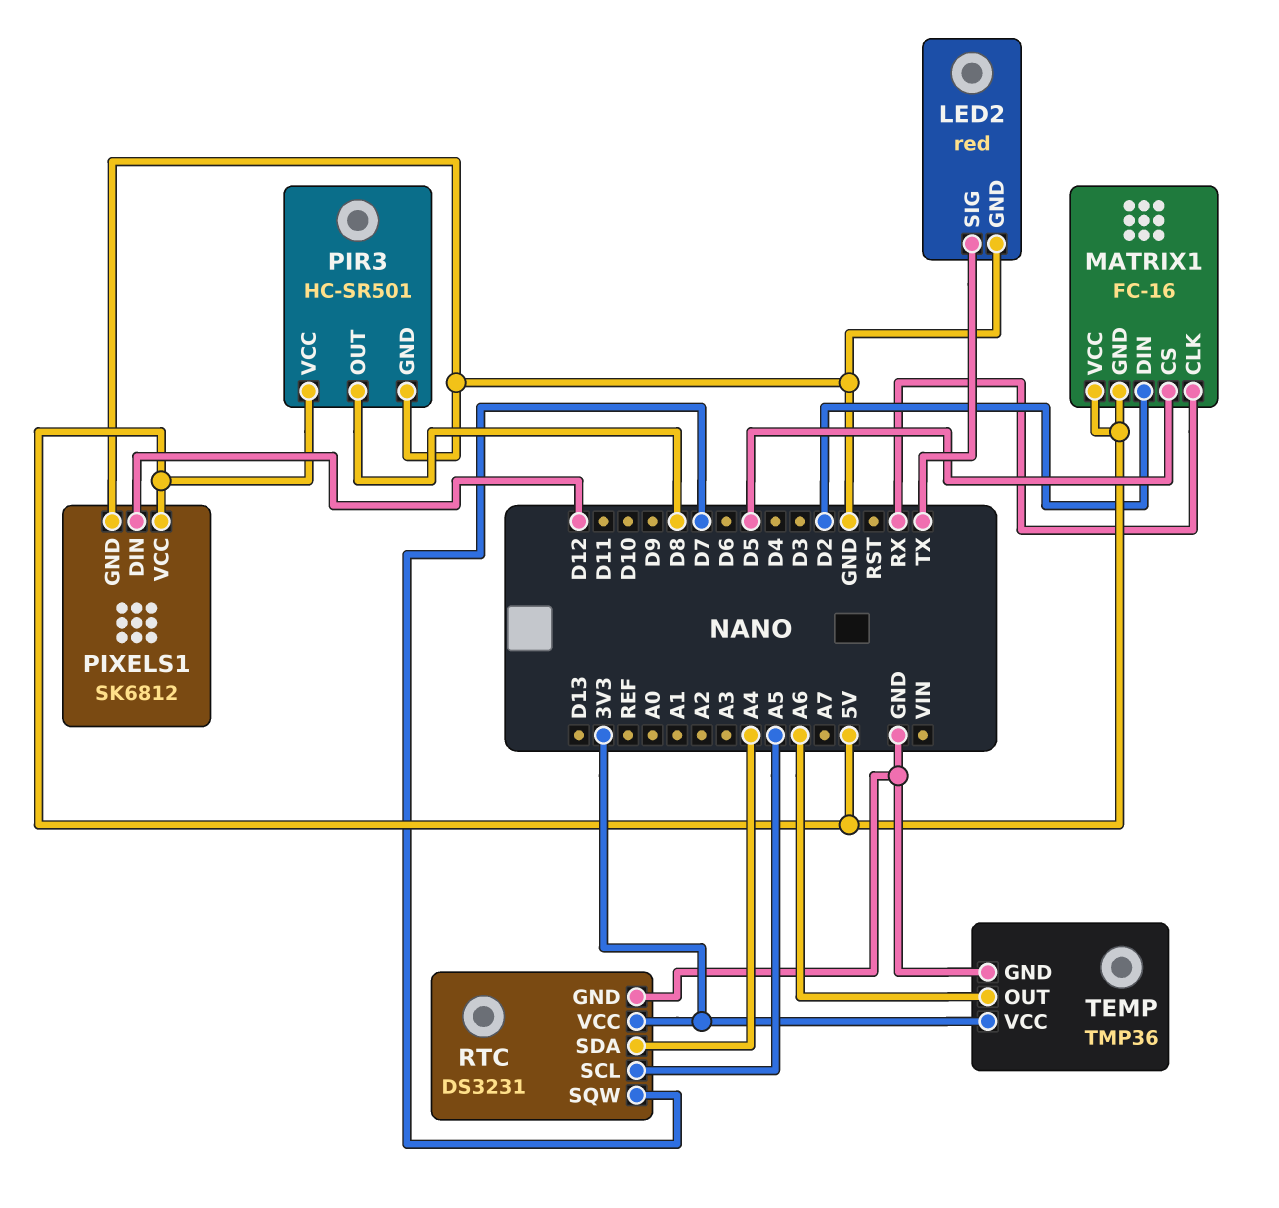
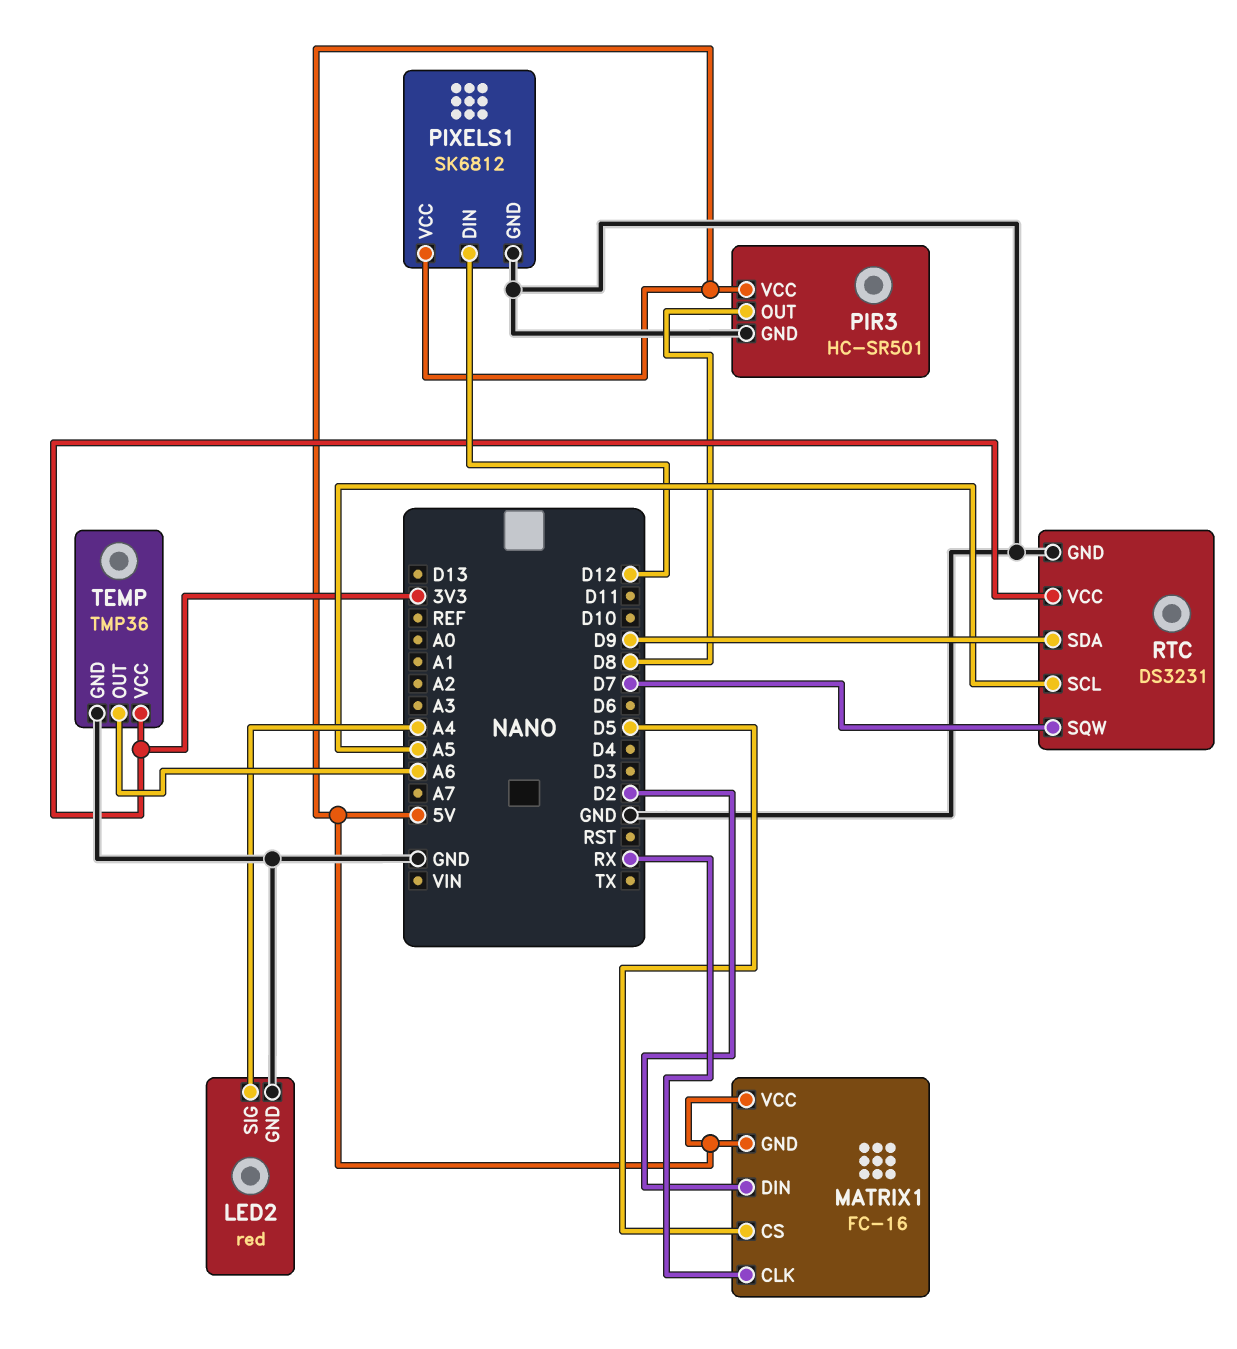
LED2 pin SIG: TX -> A4
RTC pin SDA: A4 -> D9

